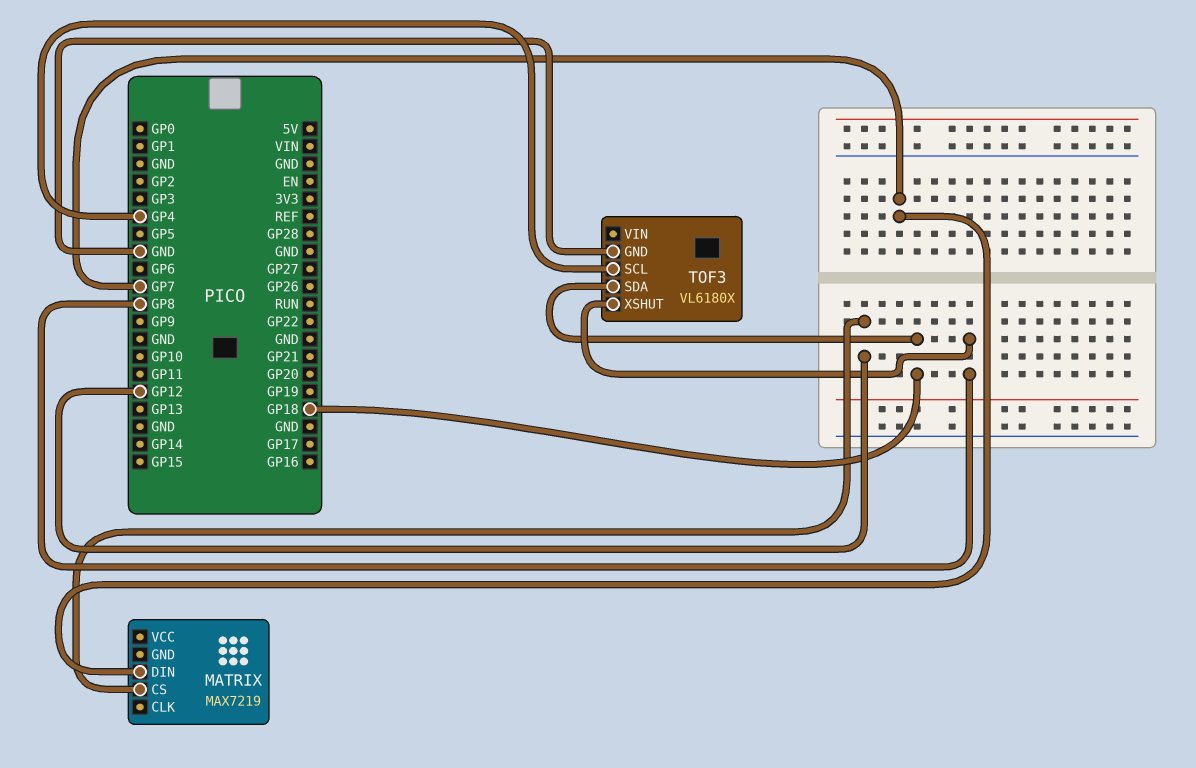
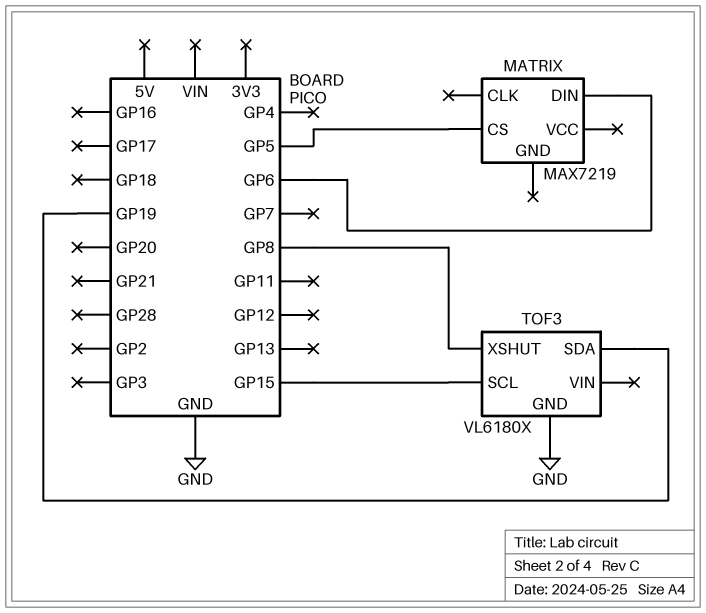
MATRIX pin CS: GP12 -> GP5
MATRIX pin DIN: GP7 -> GP6
TOF3 pin SCL: GP4 -> GP15
TOF3 pin SDA: GP18 -> GP19

